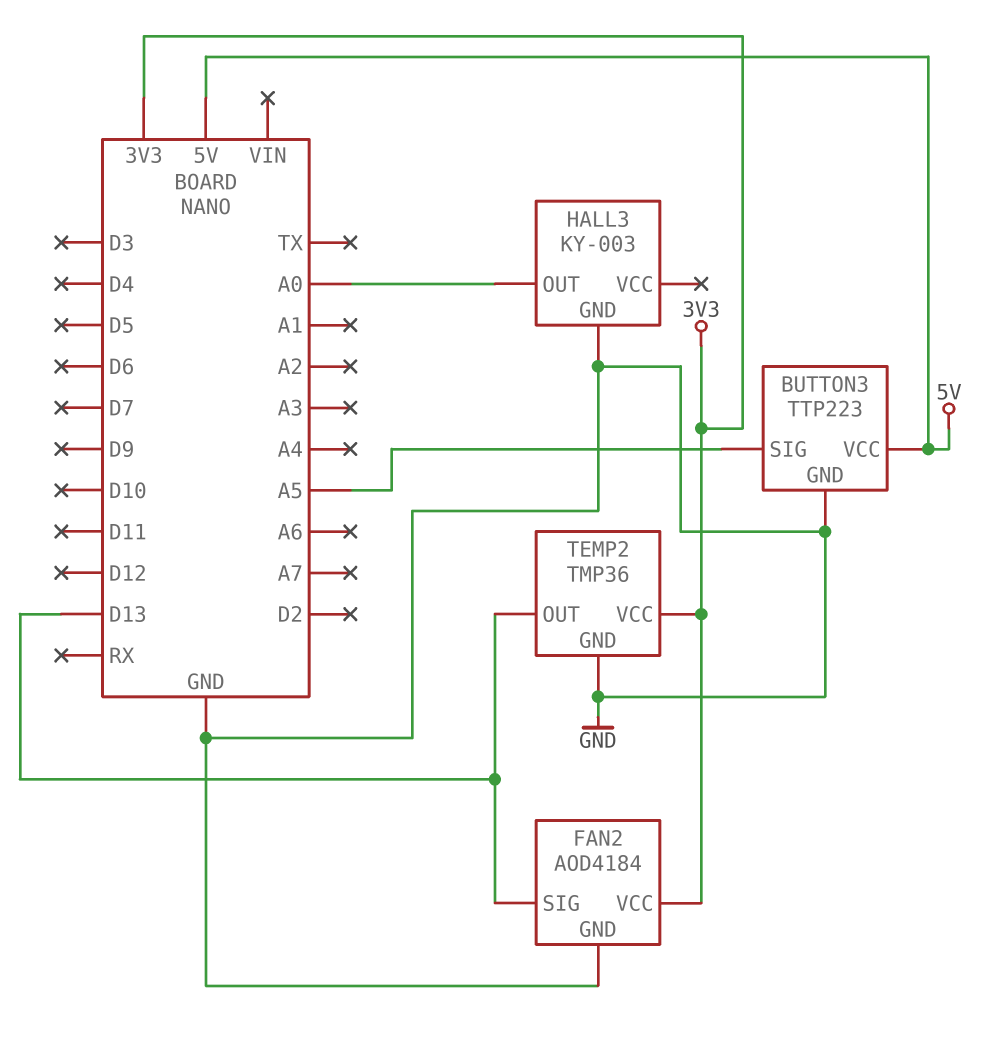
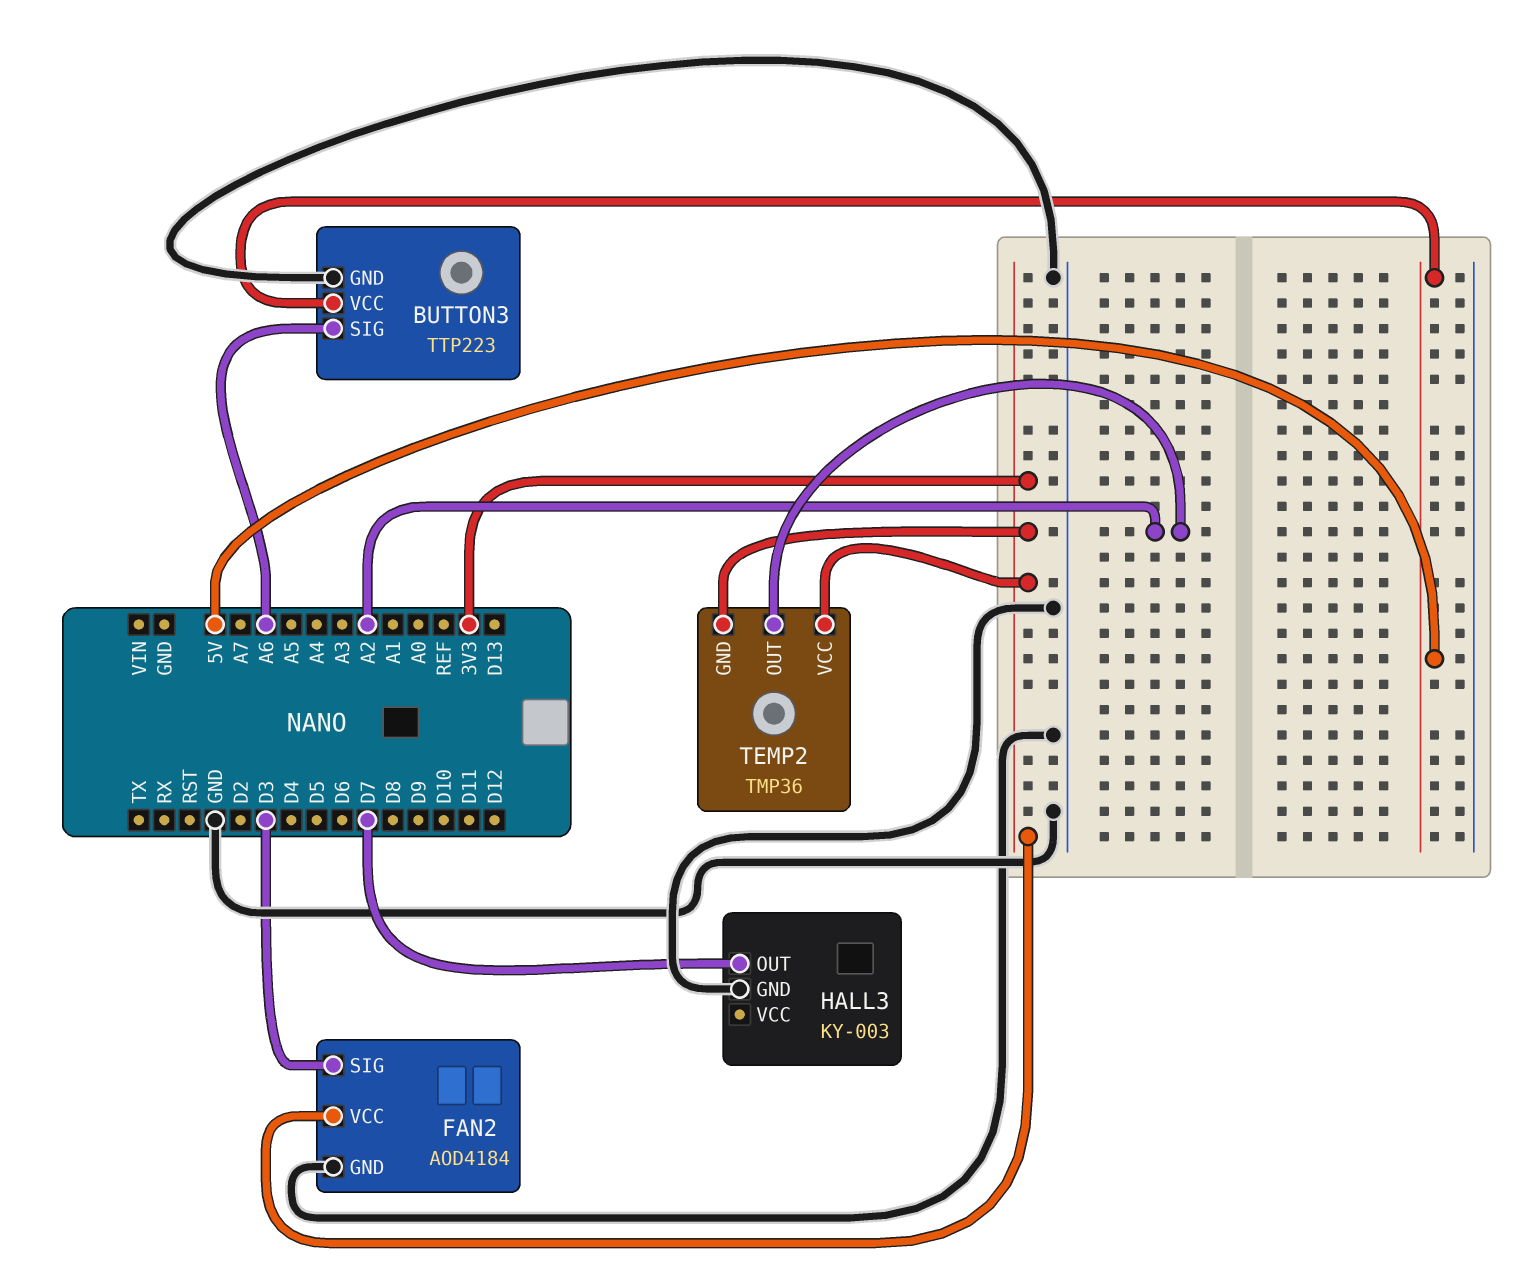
BUTTON3 pin SIG: A5 -> A6
FAN2 pin SIG: D13 -> D3
HALL3 pin OUT: A0 -> D7
TEMP2 pin GND: GND -> 3V3
TEMP2 pin OUT: D13 -> A2

